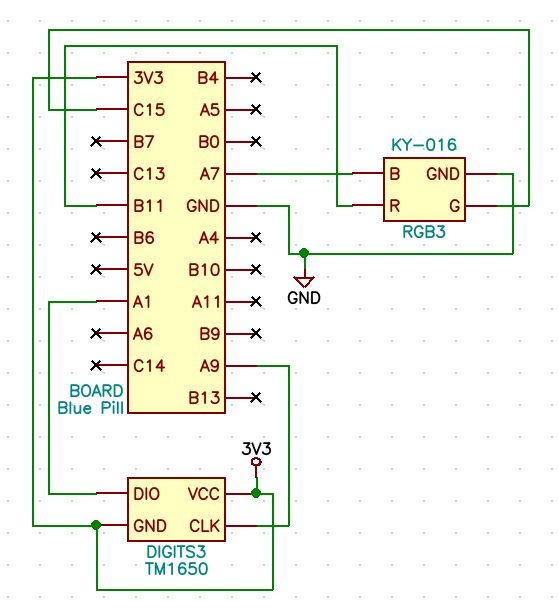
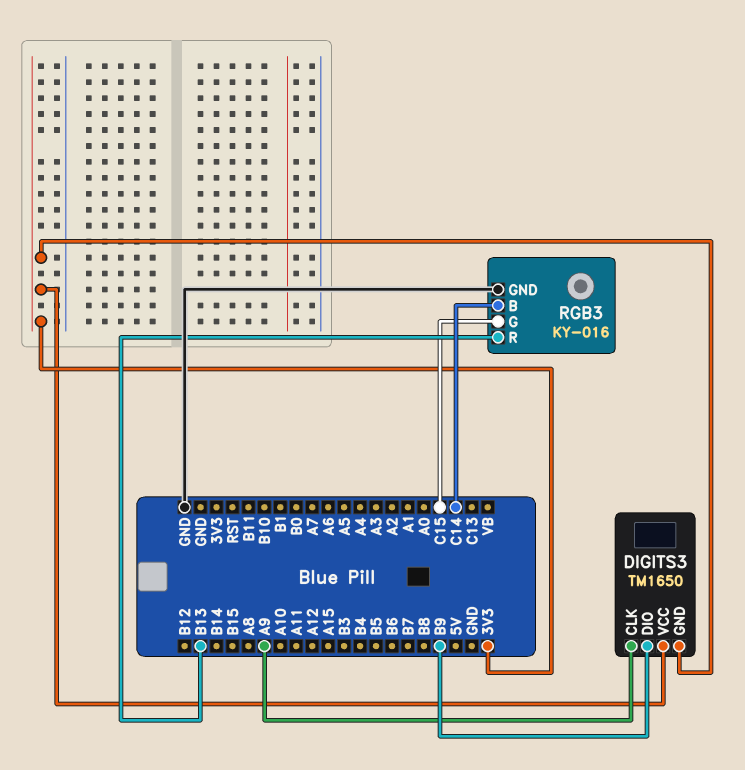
DIGITS3 pin DIO: A1 -> B9
RGB3 pin B: A7 -> C14
RGB3 pin R: B11 -> B13

